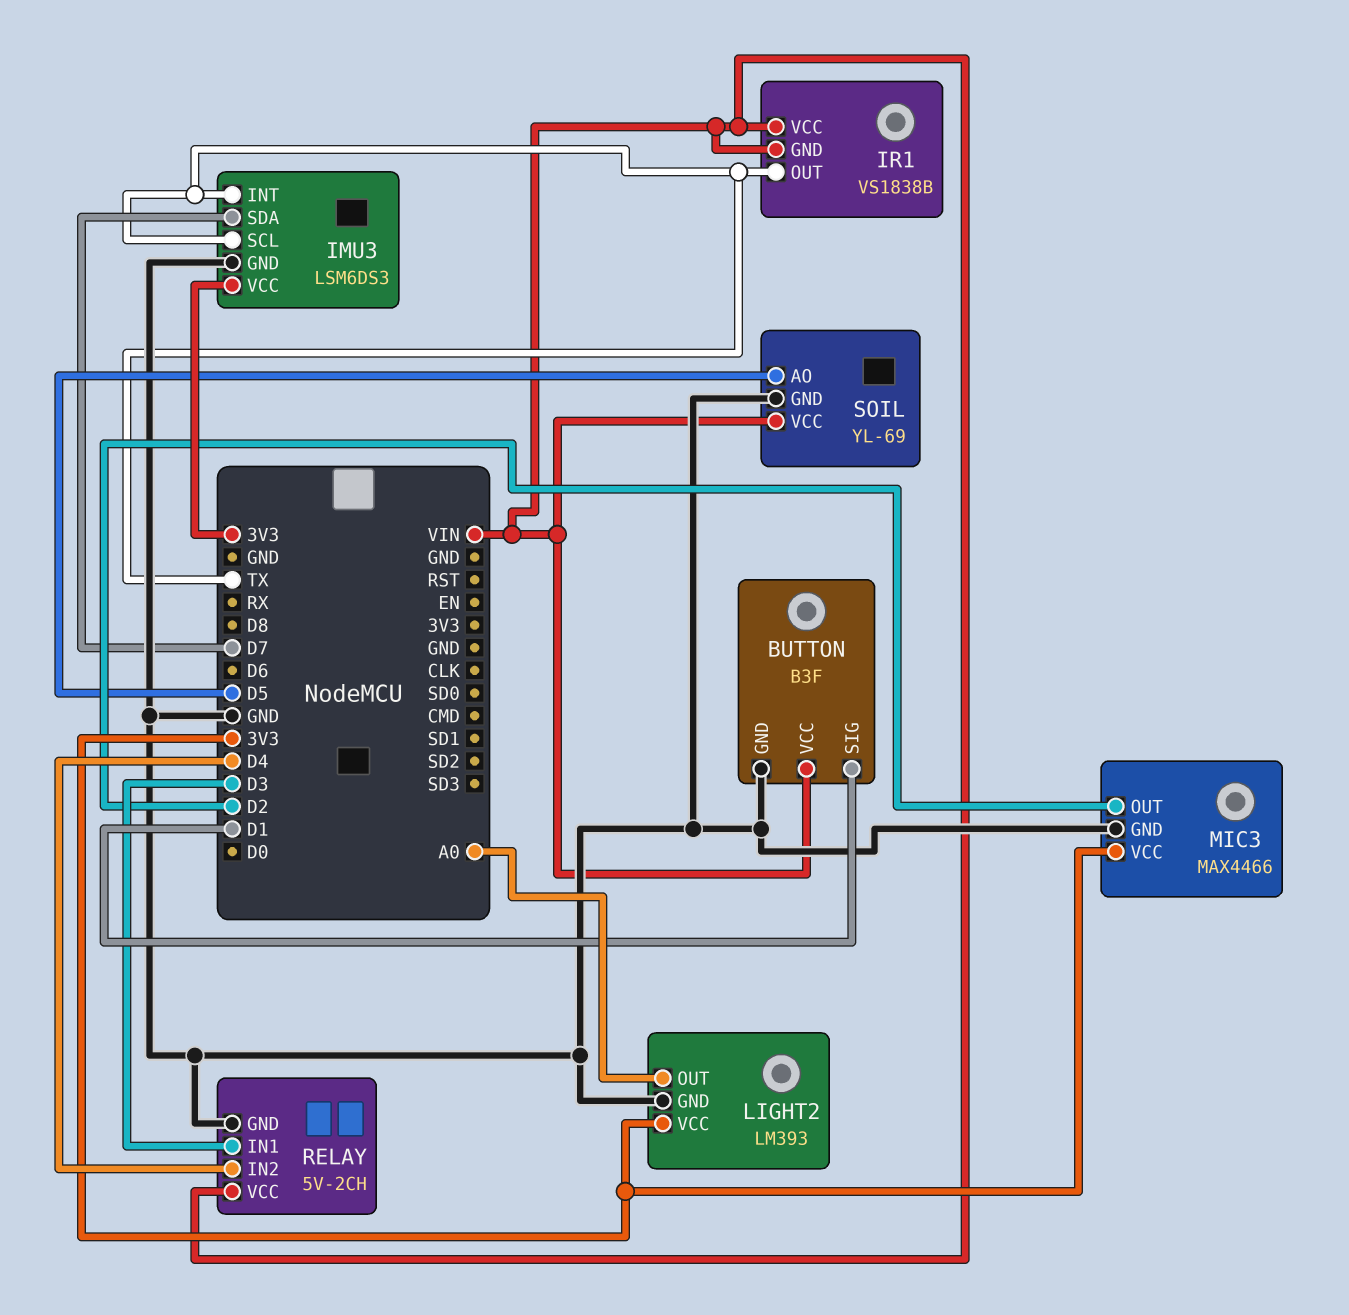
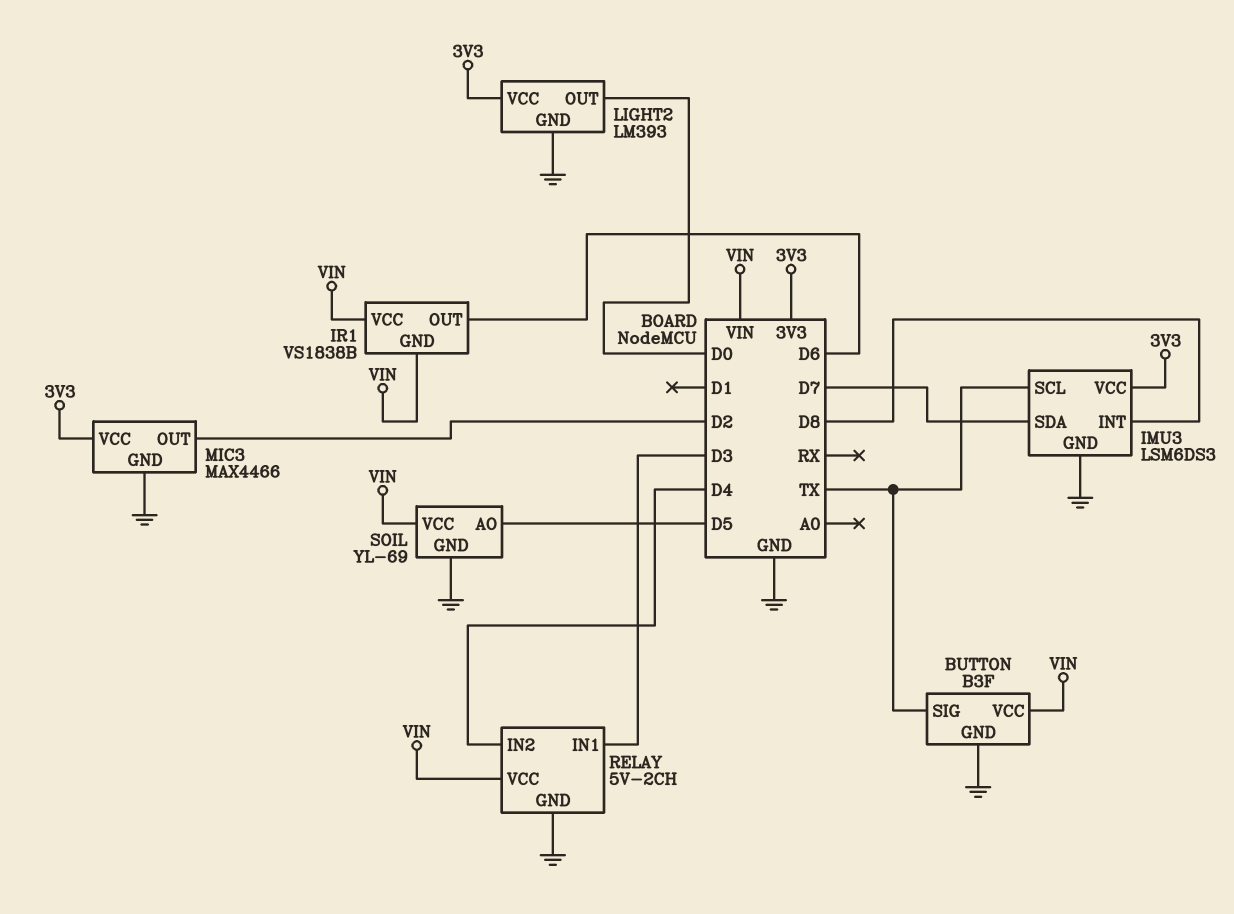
BUTTON pin SIG: D1 -> TX
IMU3 pin INT: TX -> D8
IR1 pin OUT: TX -> D6
LIGHT2 pin OUT: A0 -> D0

